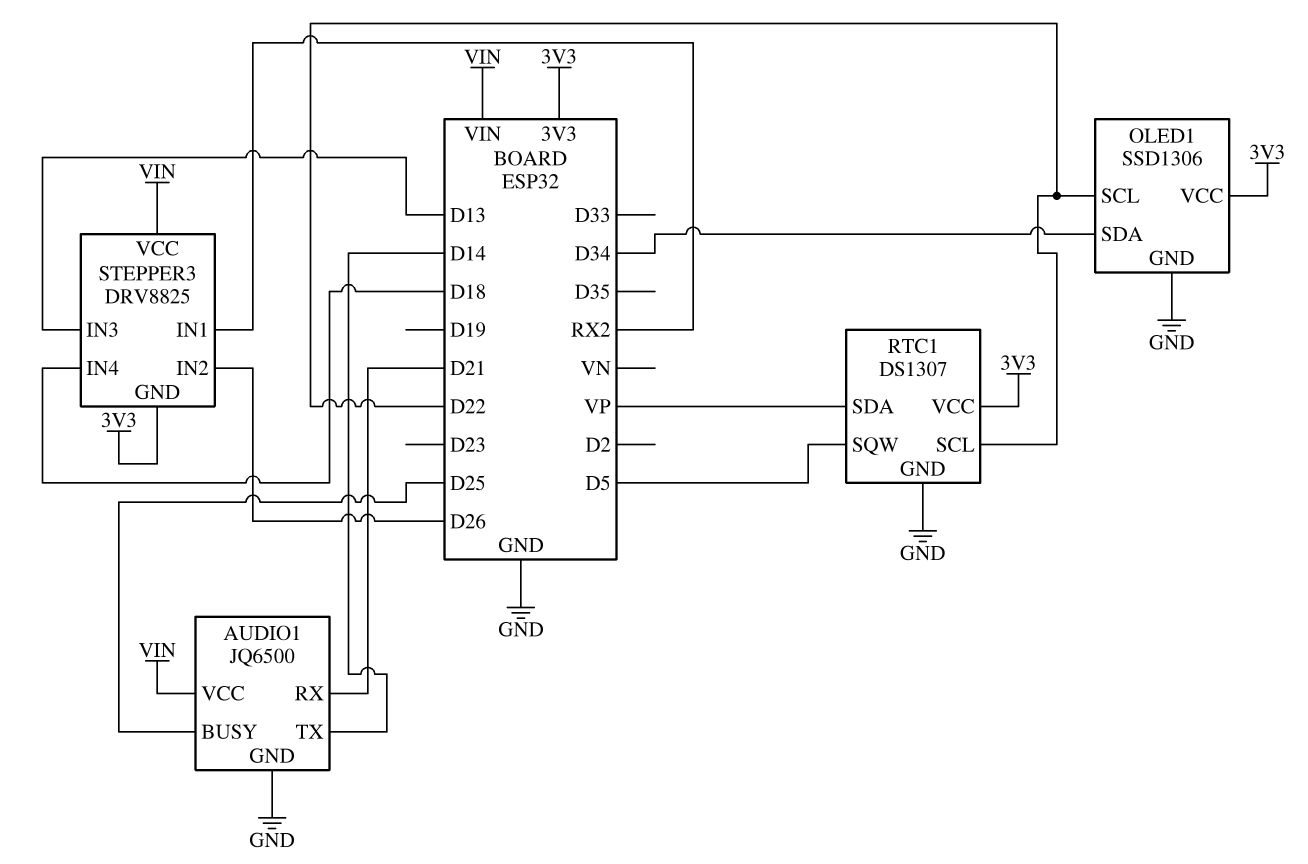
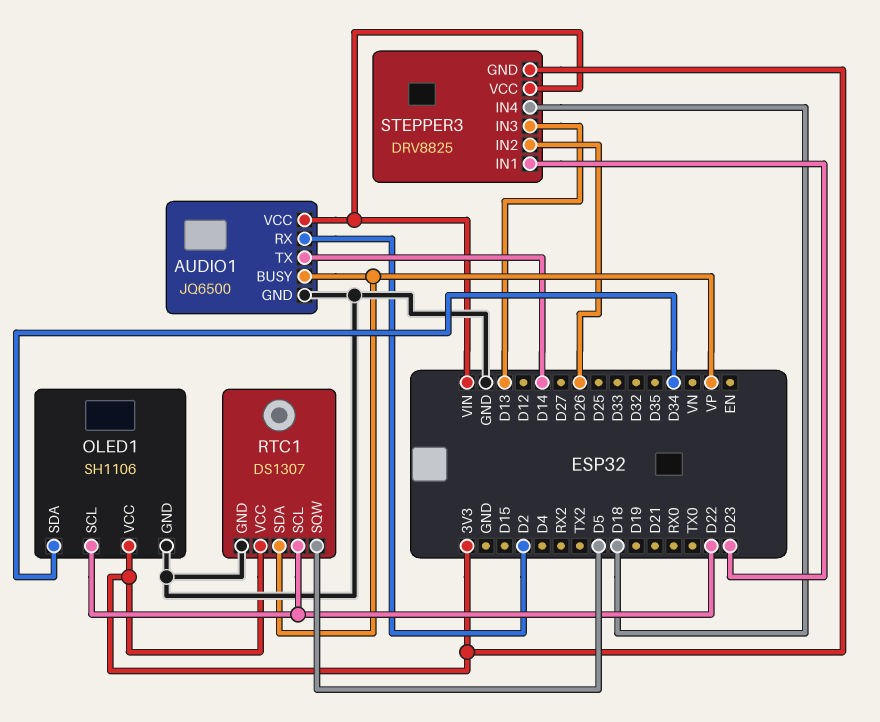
AUDIO1 pin BUSY: D25 -> VP
AUDIO1 pin RX: D21 -> D2
OLED1: SSD1306 -> SH1106
STEPPER3 pin IN1: RX2 -> D23

